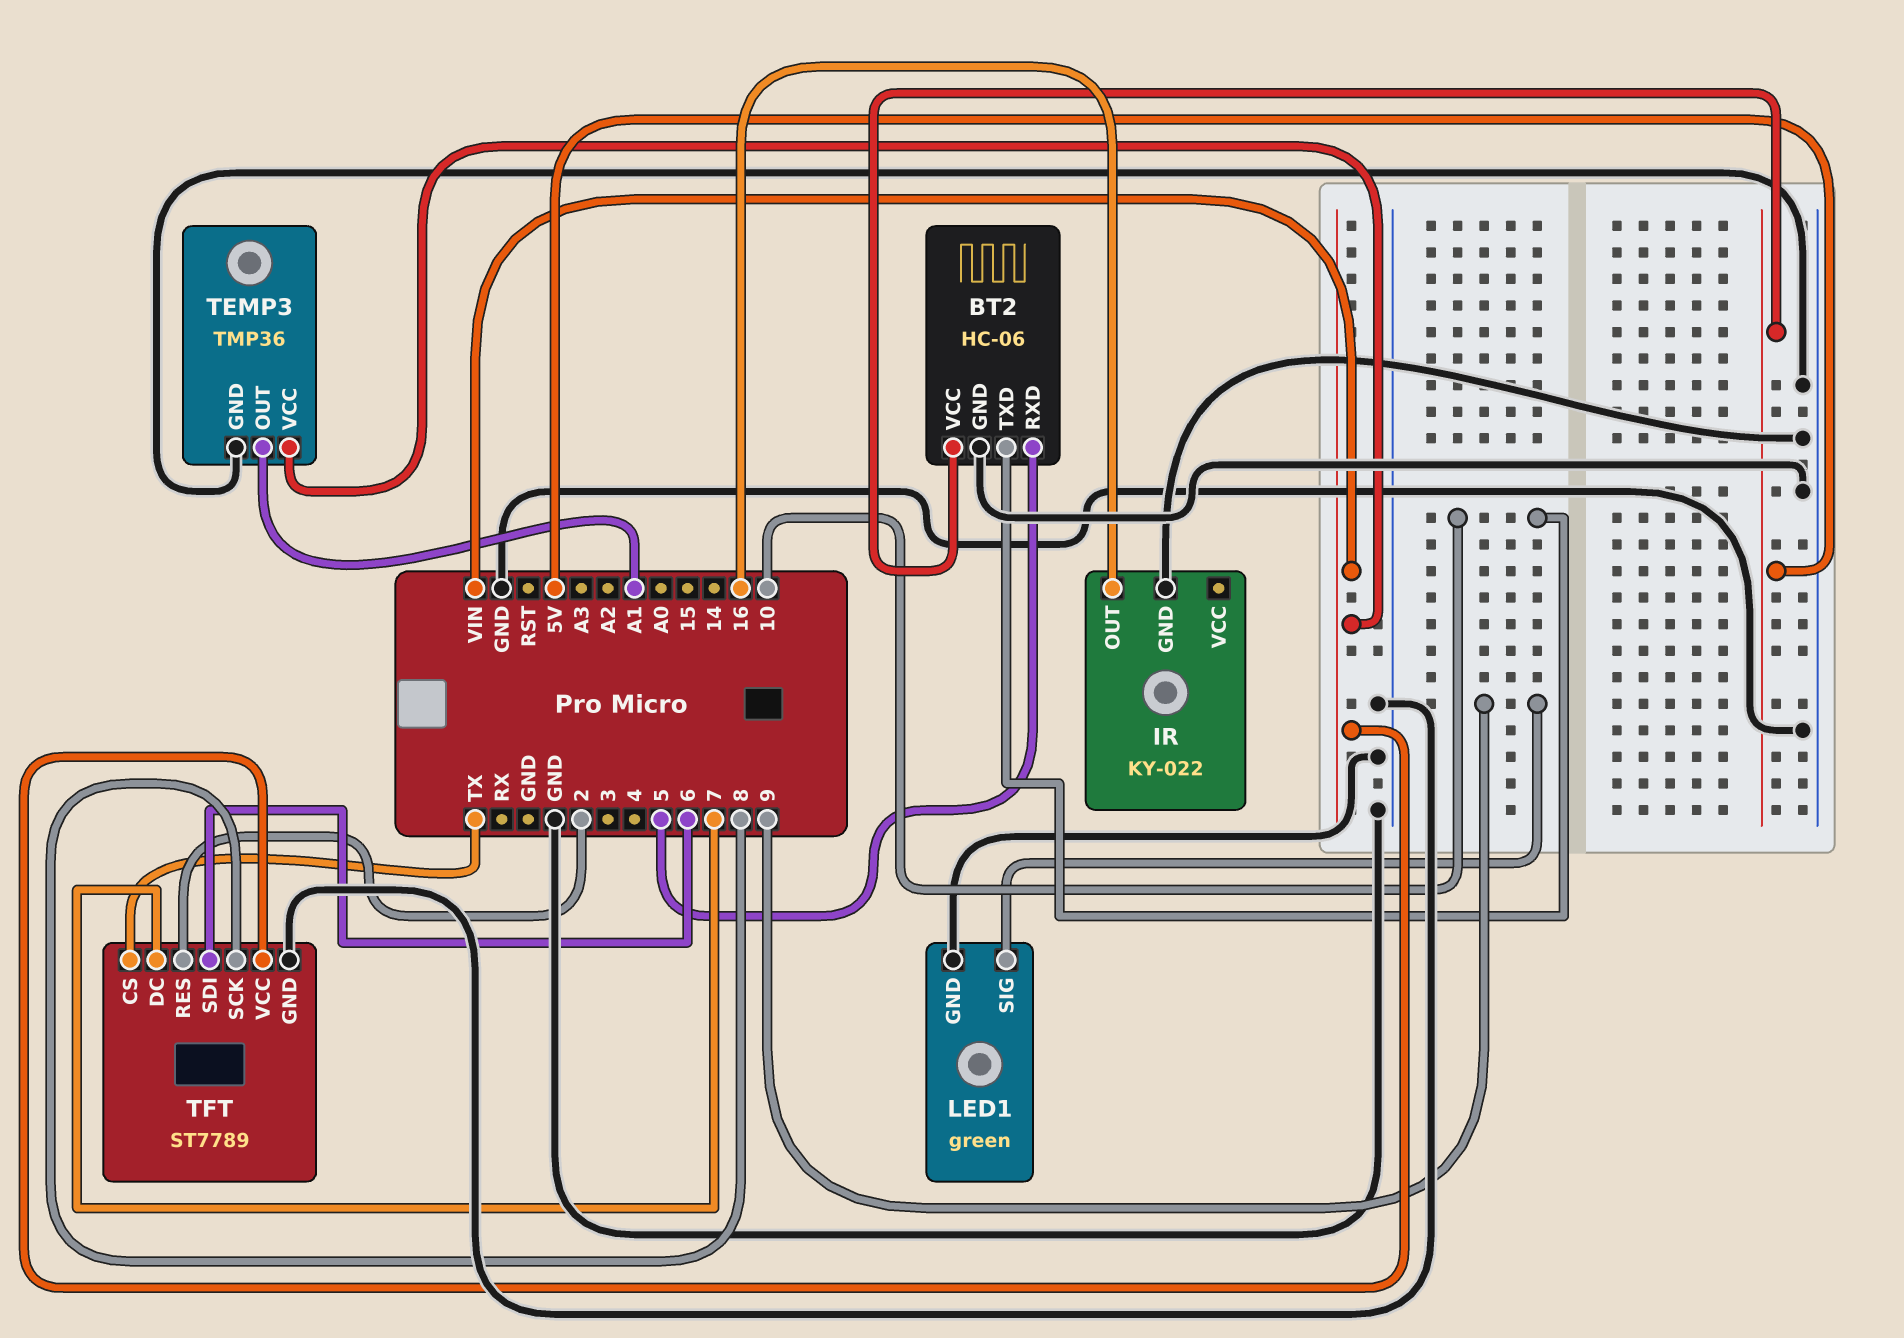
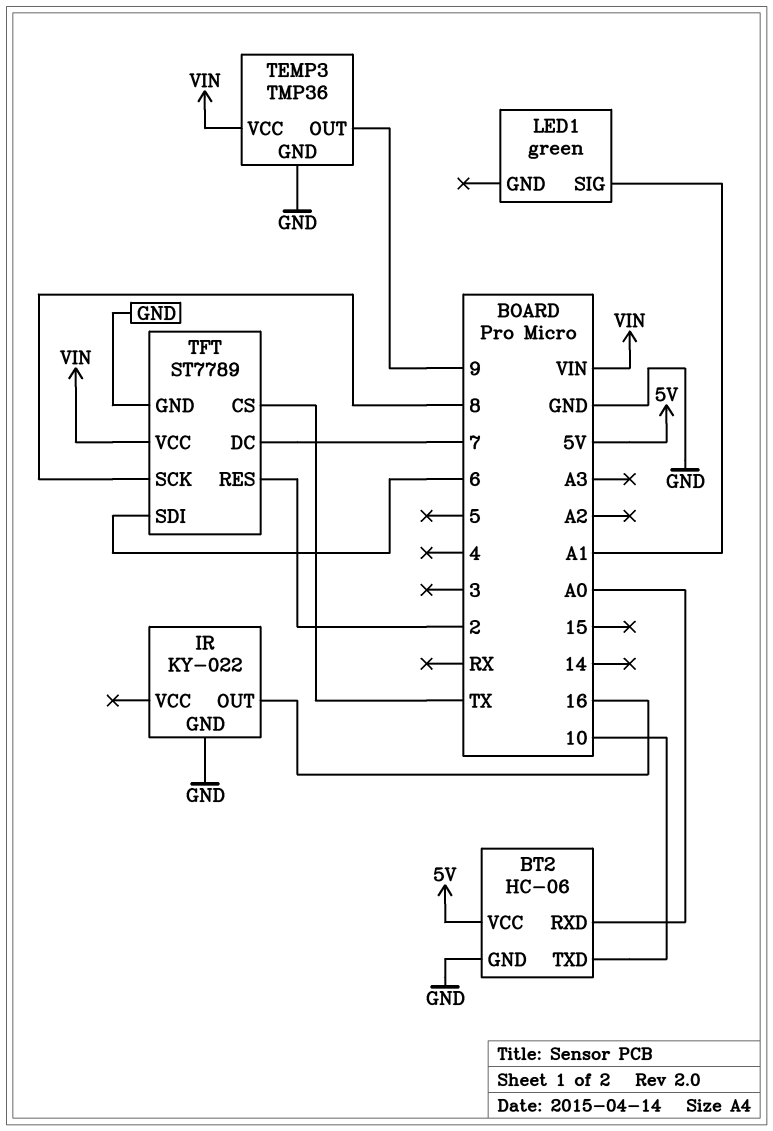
BT2 pin RXD: 5 -> A0
LED1 pin GND: GND -> none
LED1 pin SIG: 9 -> A1
TEMP3 pin OUT: A1 -> 9

